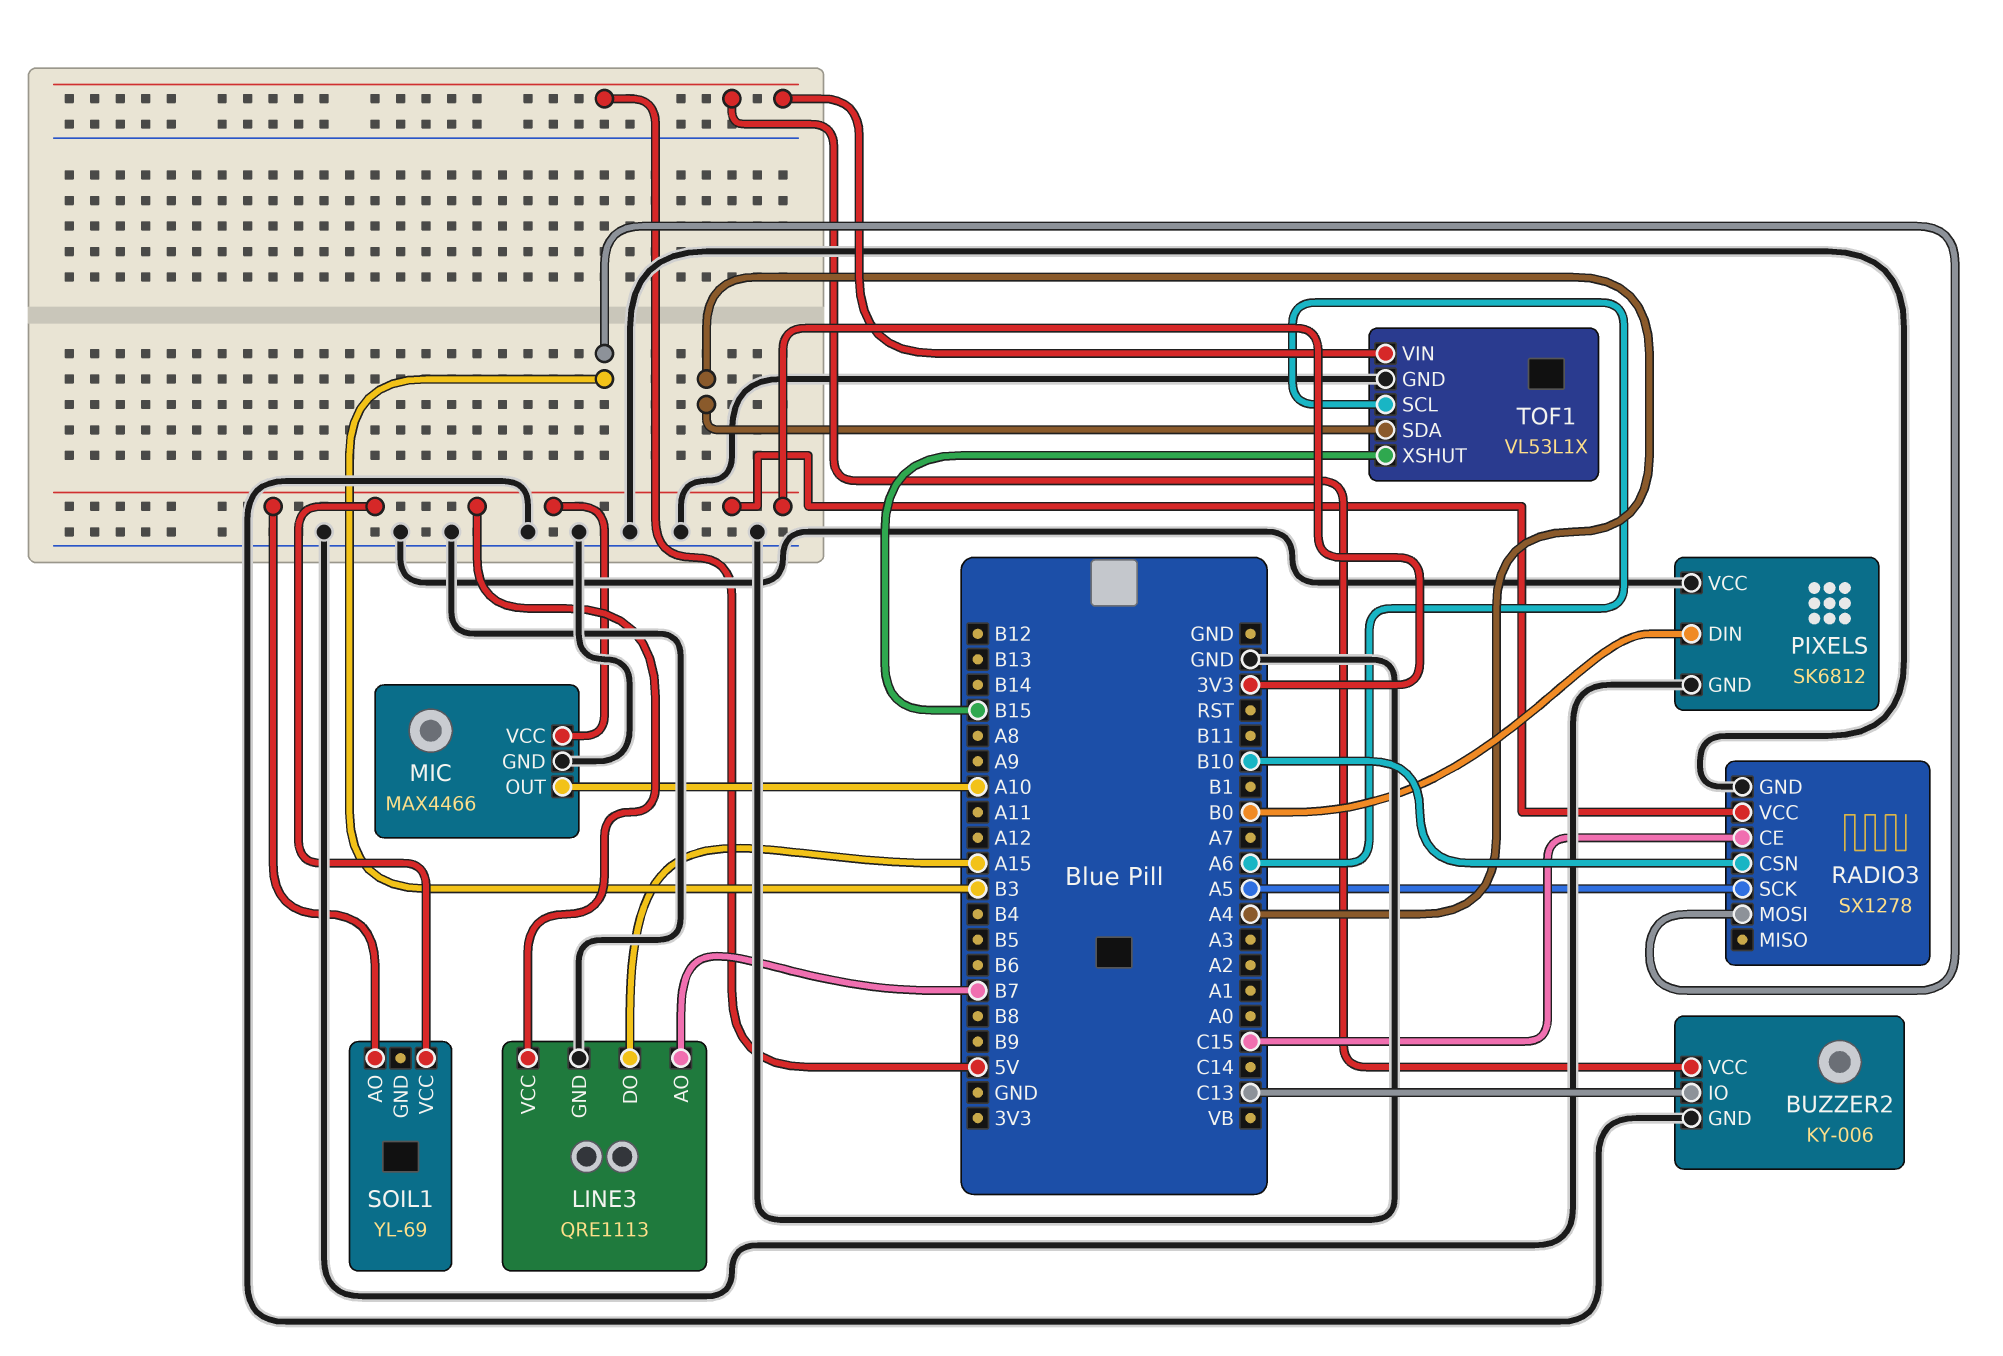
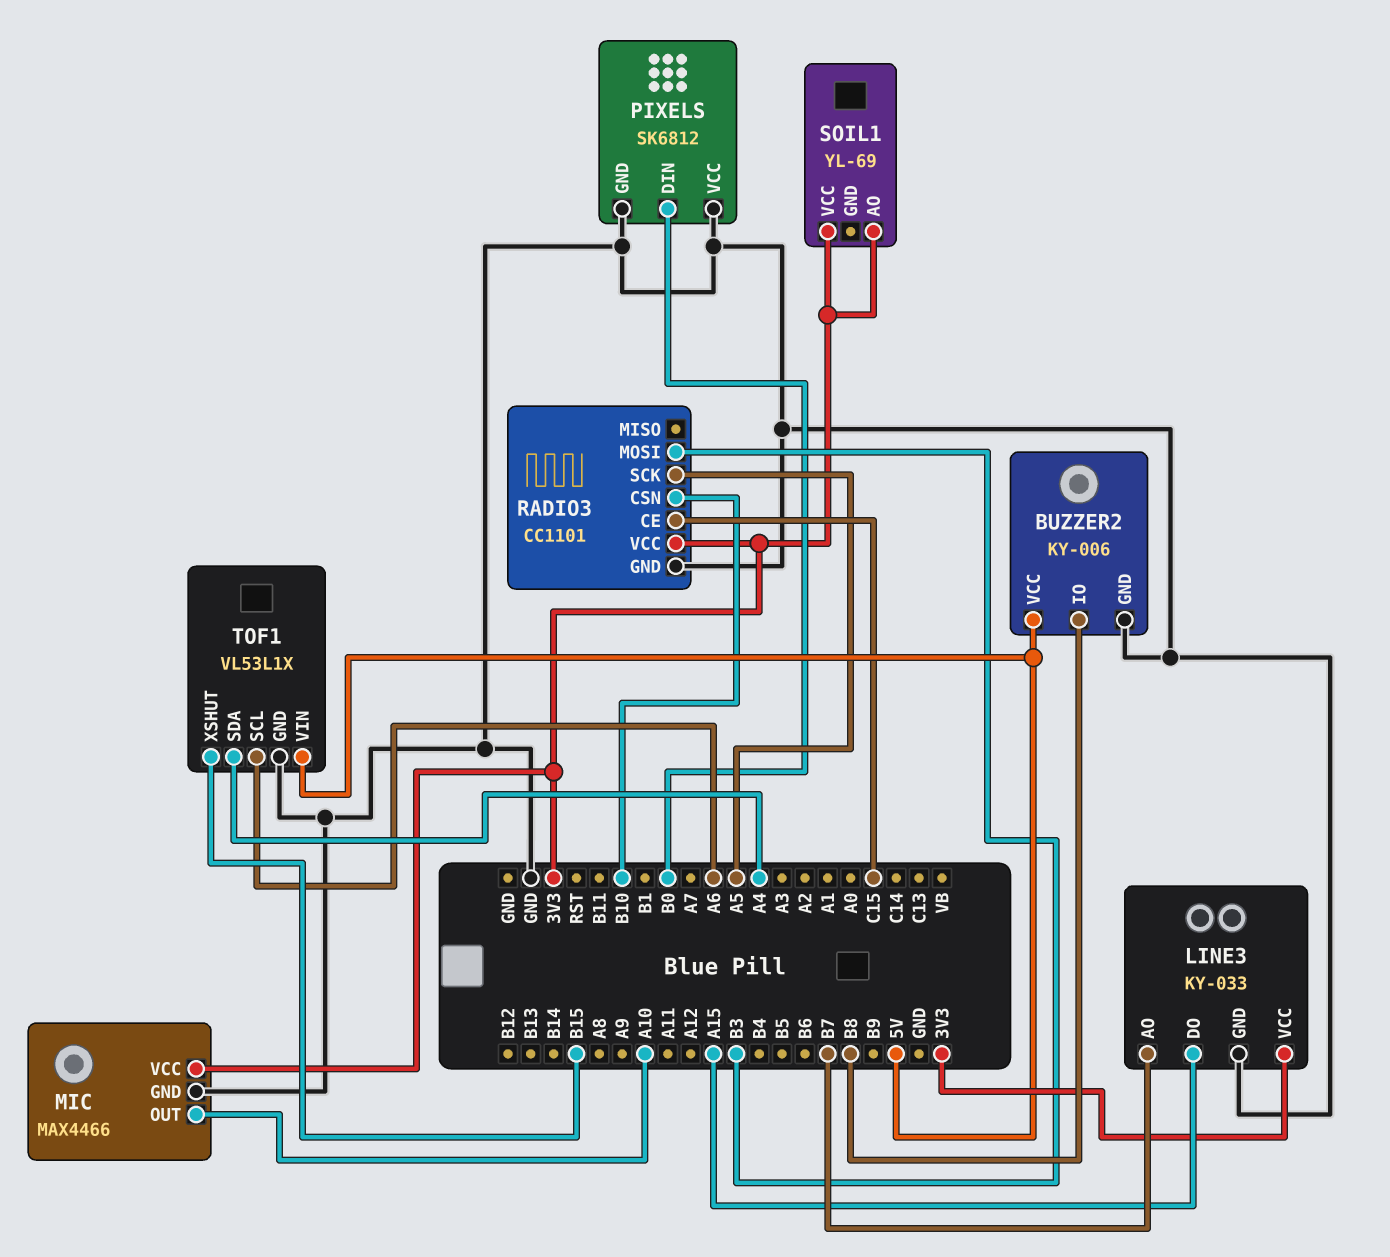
BUZZER2 pin IO: C13 -> B8
LINE3: QRE1113 -> KY-033
RADIO3: SX1278 -> CC1101

